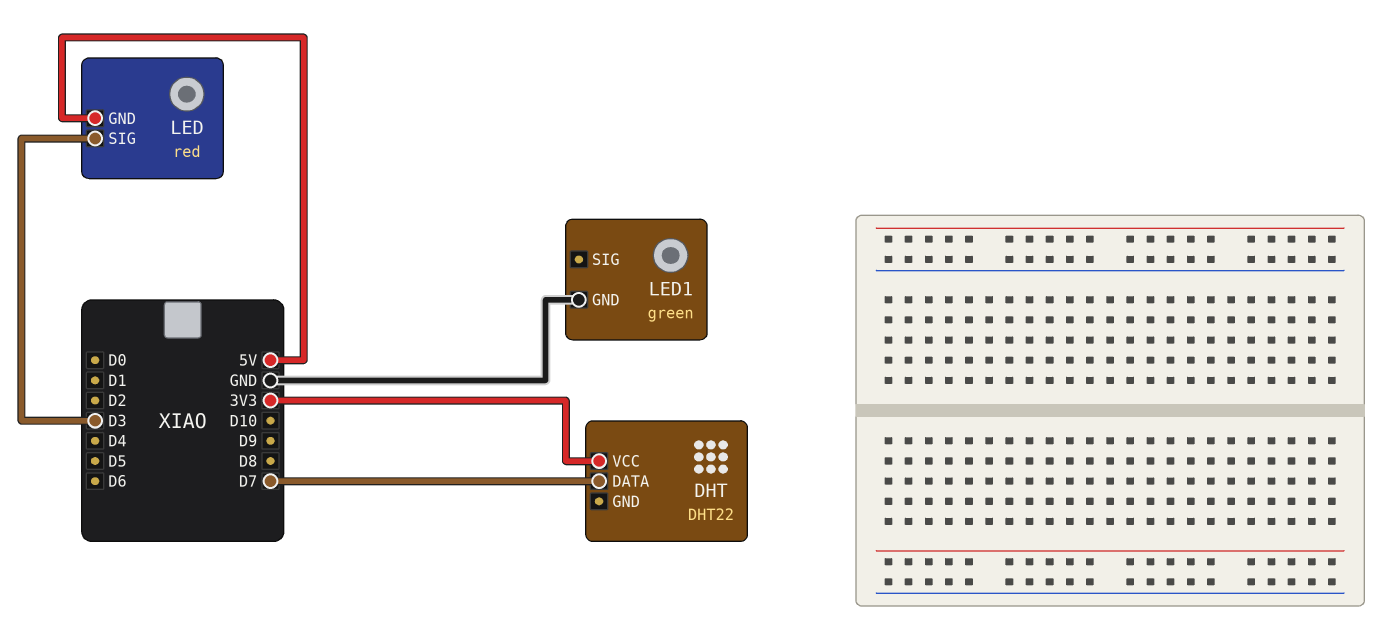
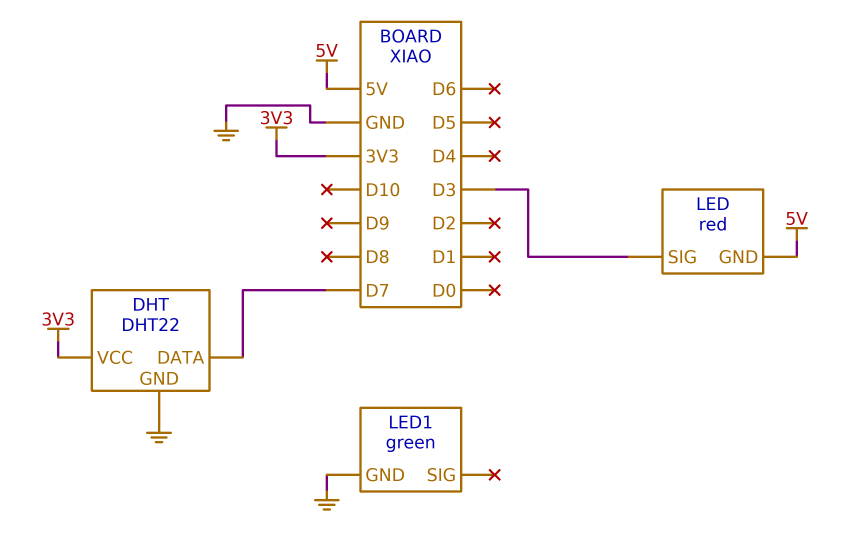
DHT pin GND: none -> GND

